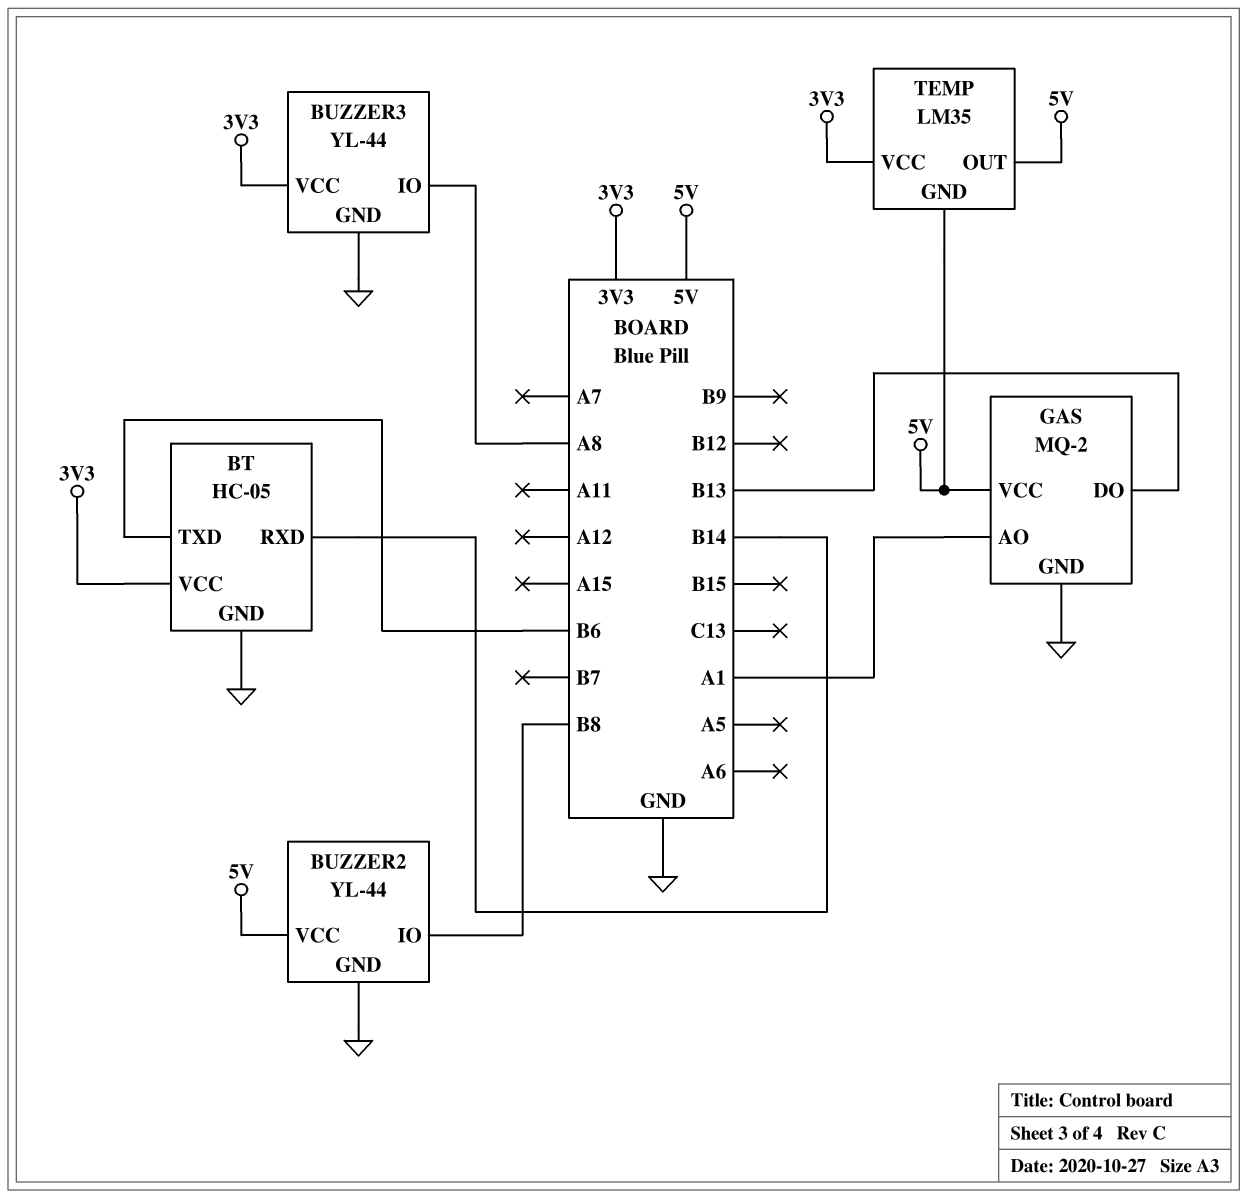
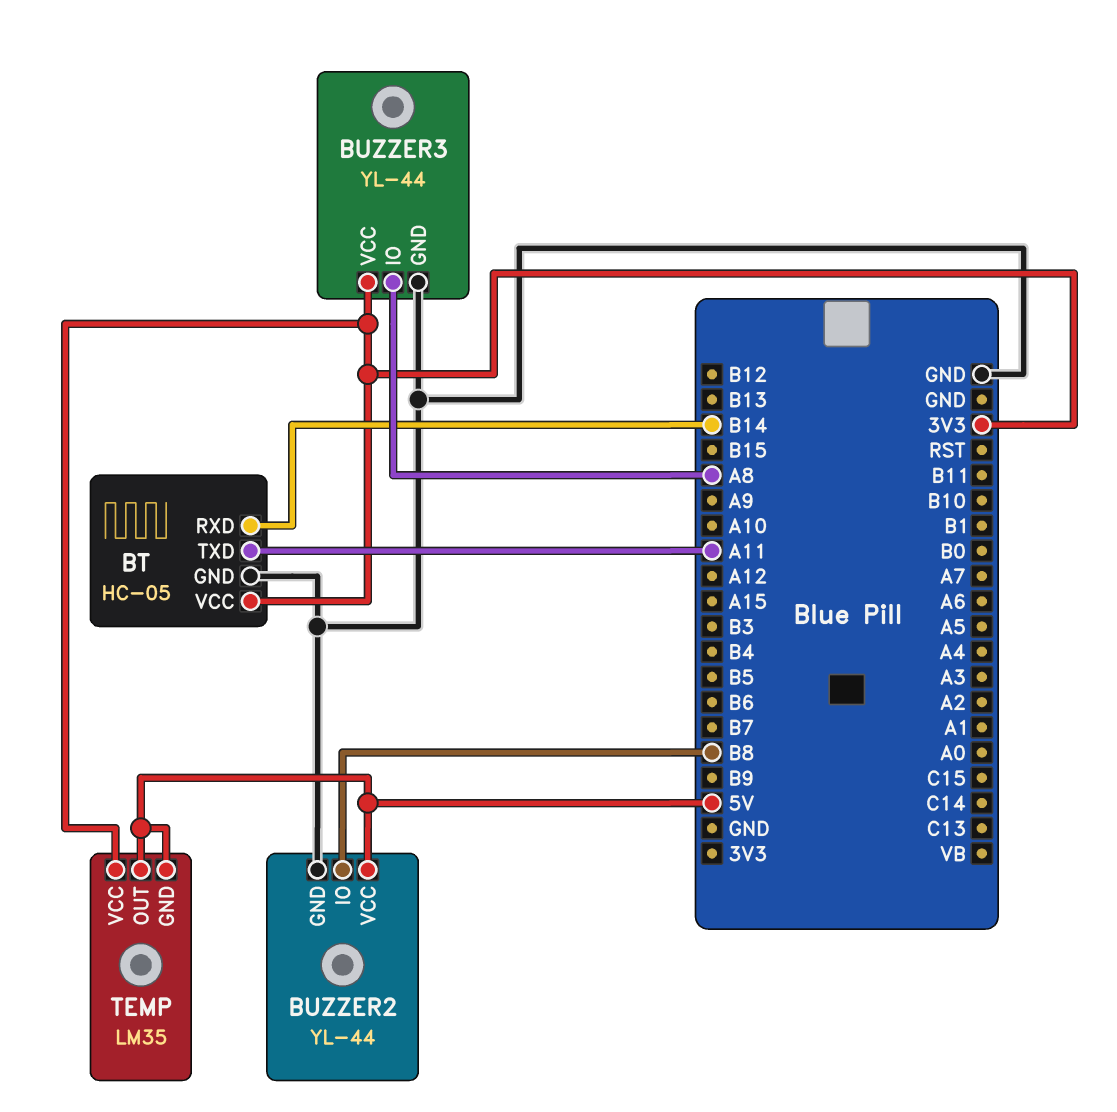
BT pin TXD: B6 -> A11
GAS: MQ-2 -> none
GAS pin AO: A1 -> none
GAS pin DO: B13 -> none
GAS pin GND: GND -> none
GAS pin VCC: 5V -> none

